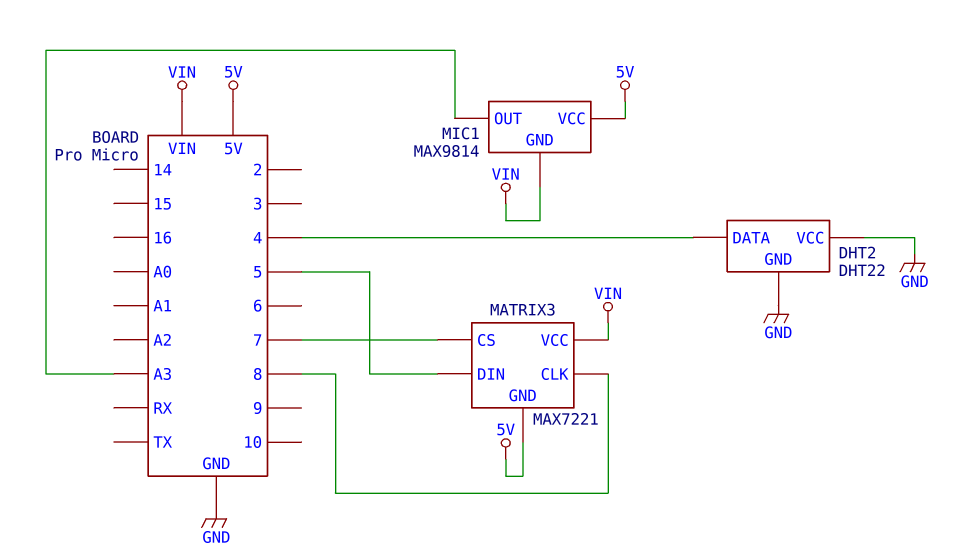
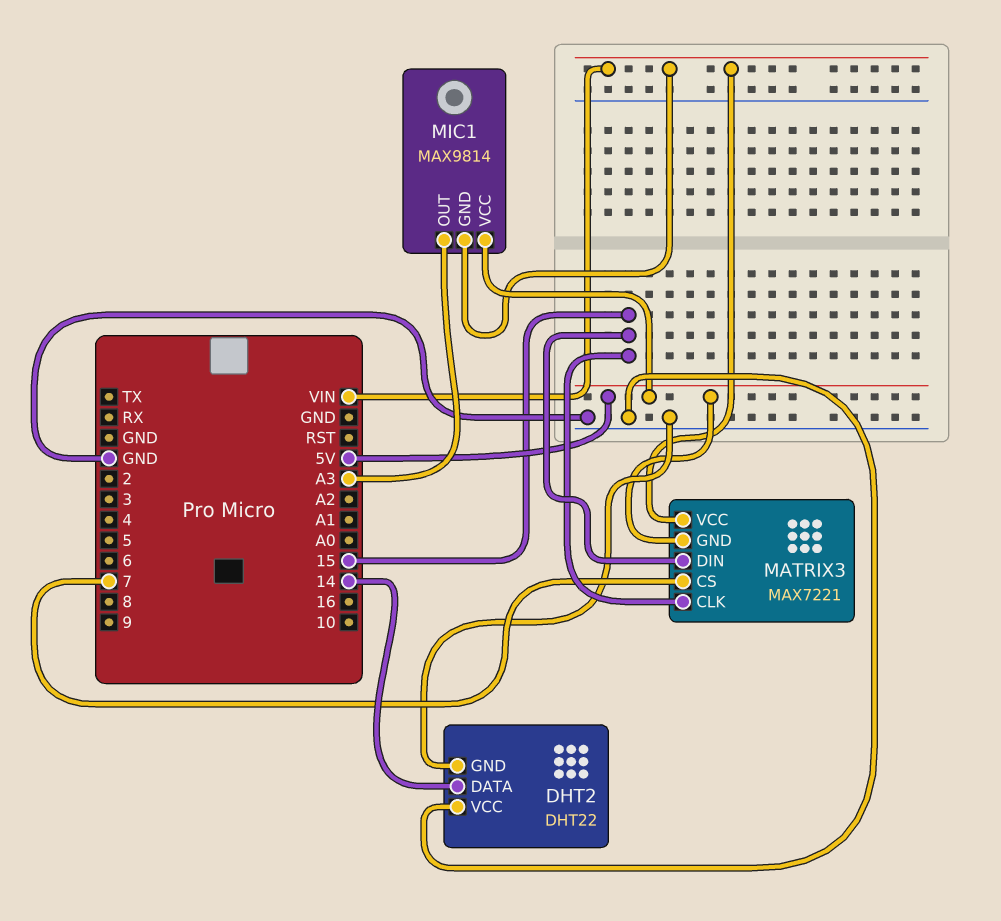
DHT2 pin DATA: 4 -> 14
MATRIX3 pin CLK: 8 -> 15
MATRIX3 pin DIN: 5 -> 15

